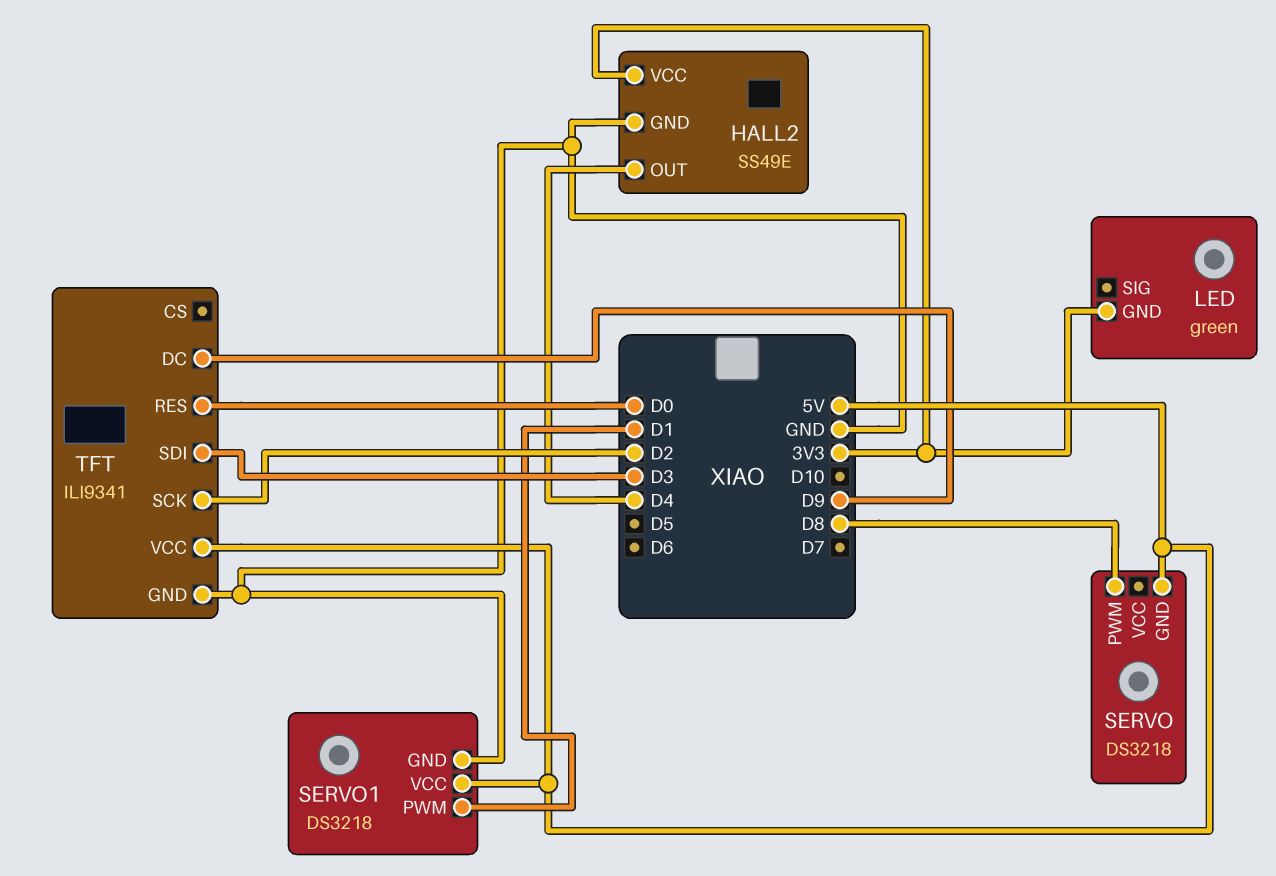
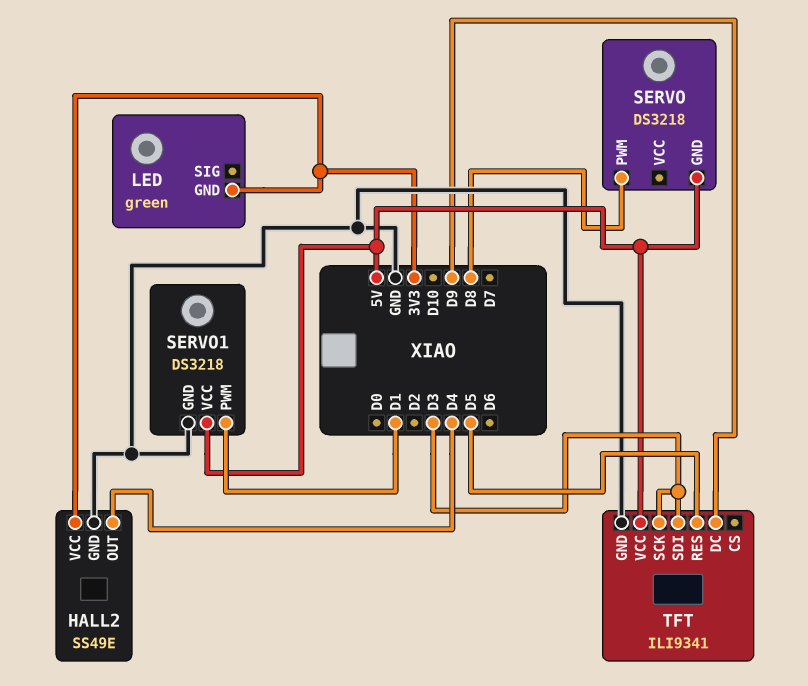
TFT pin RES: D0 -> D5
TFT pin SCK: D2 -> D3

